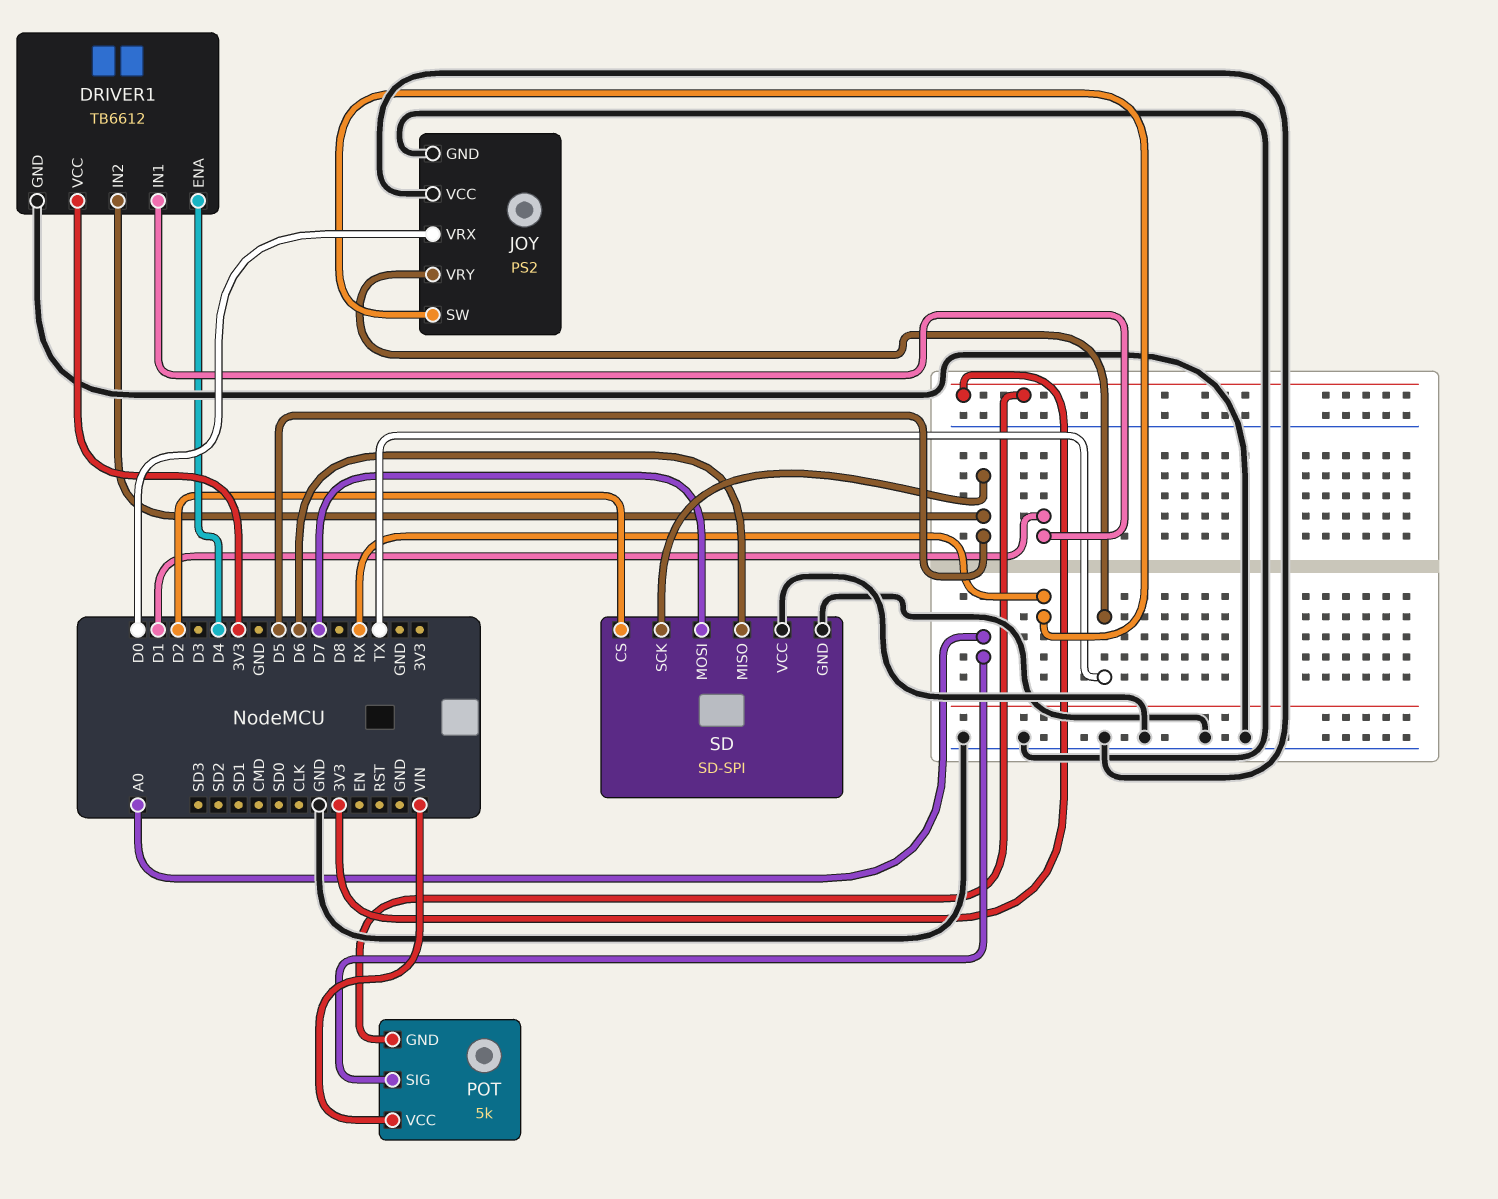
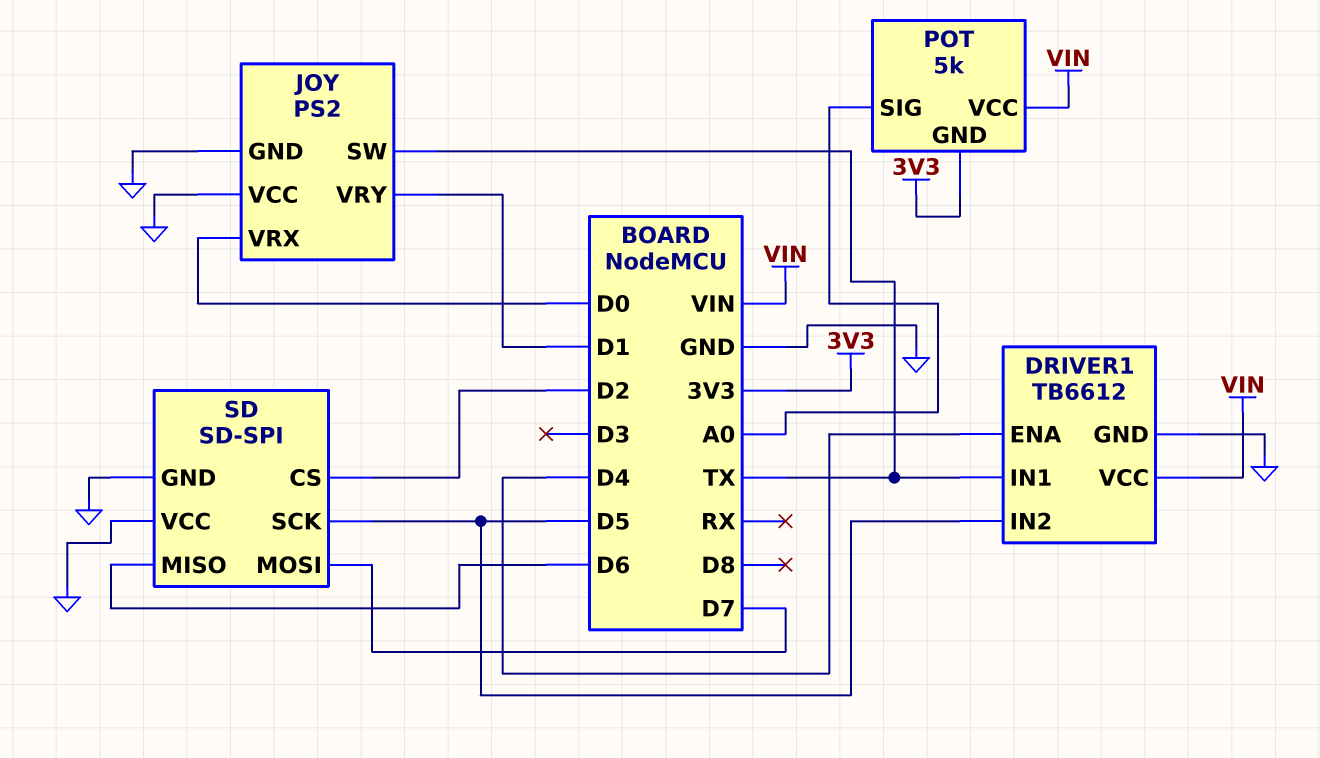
DRIVER1 pin IN1: D1 -> TX
DRIVER1 pin VCC: 3V3 -> VIN
JOY pin SW: RX -> TX
JOY pin VRY: TX -> D1

